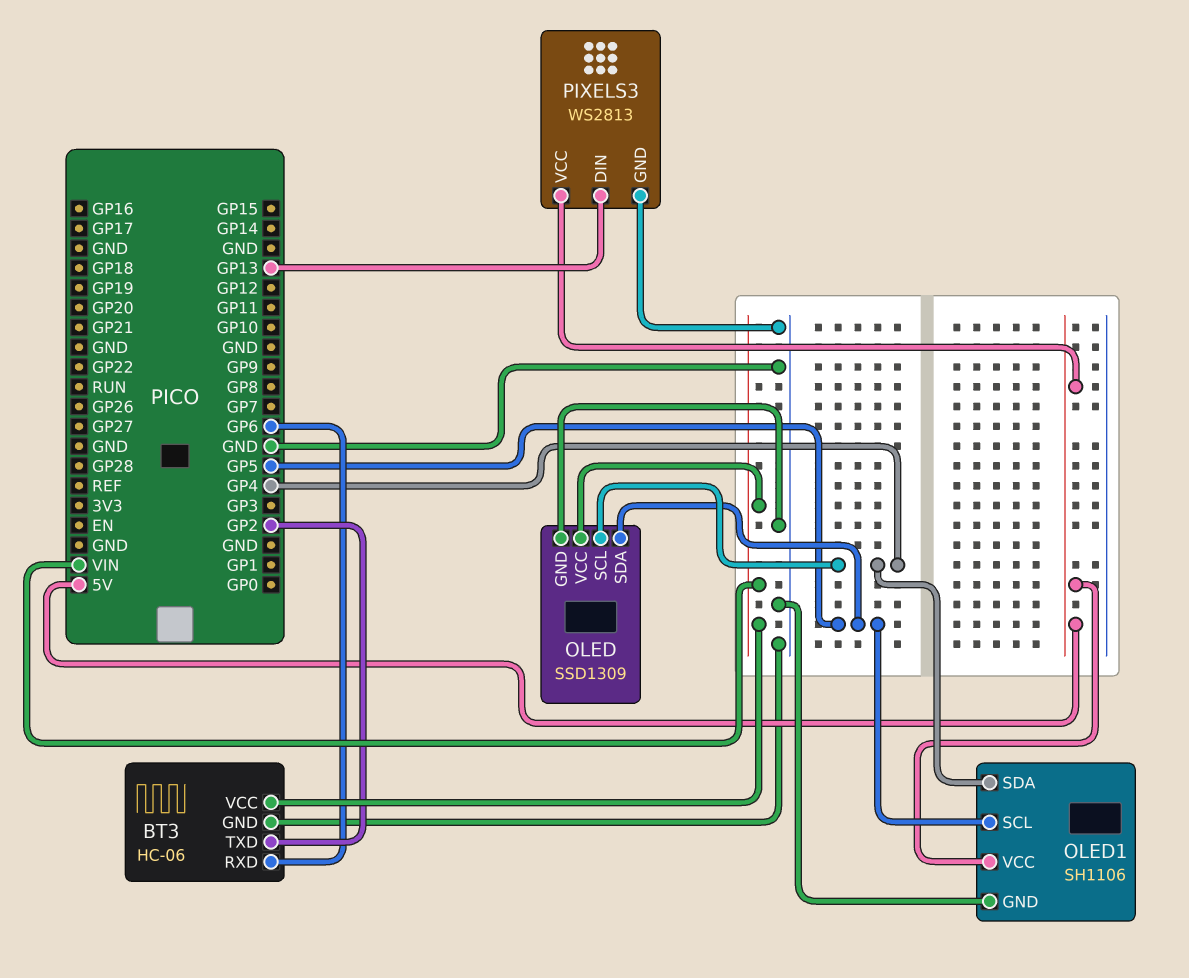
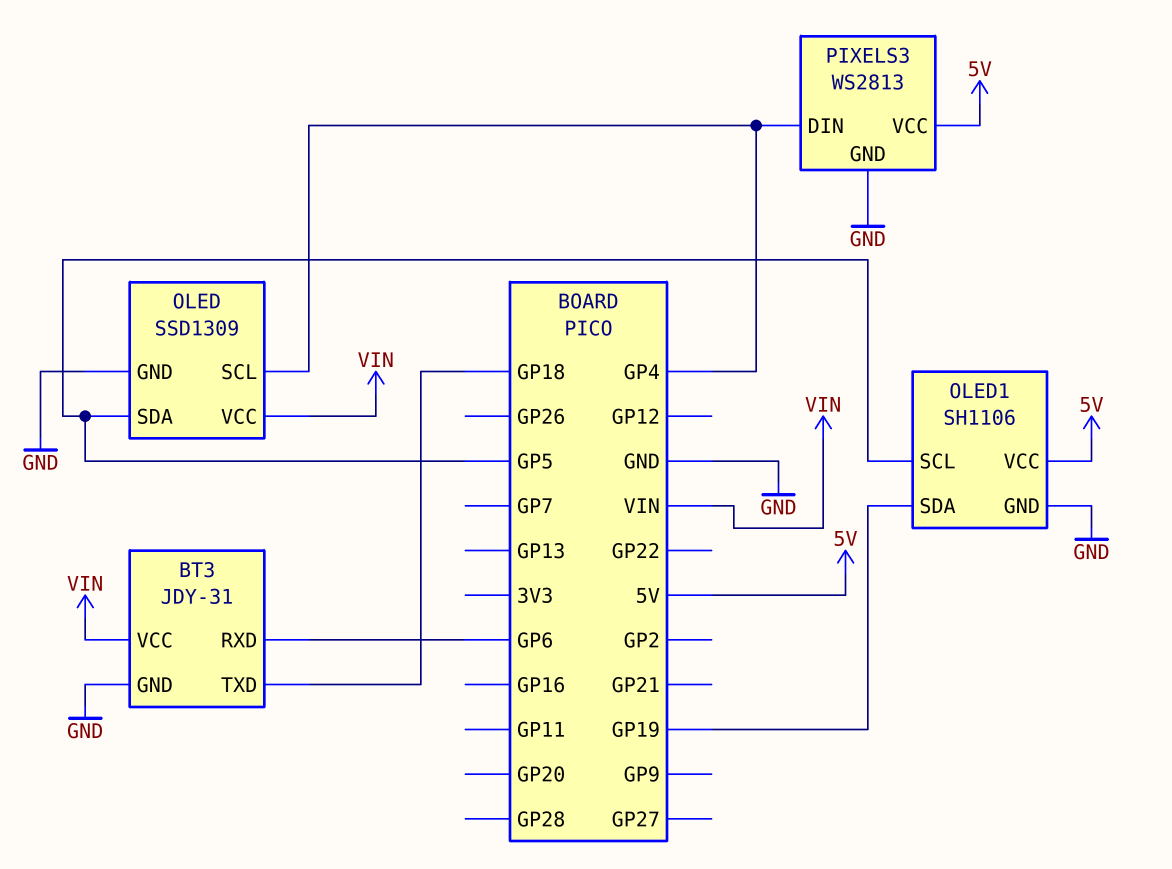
BT3: HC-06 -> JDY-31
BT3 pin TXD: GP2 -> GP18
OLED1 pin SDA: GP4 -> GP19
PIXELS3 pin DIN: GP13 -> GP4

